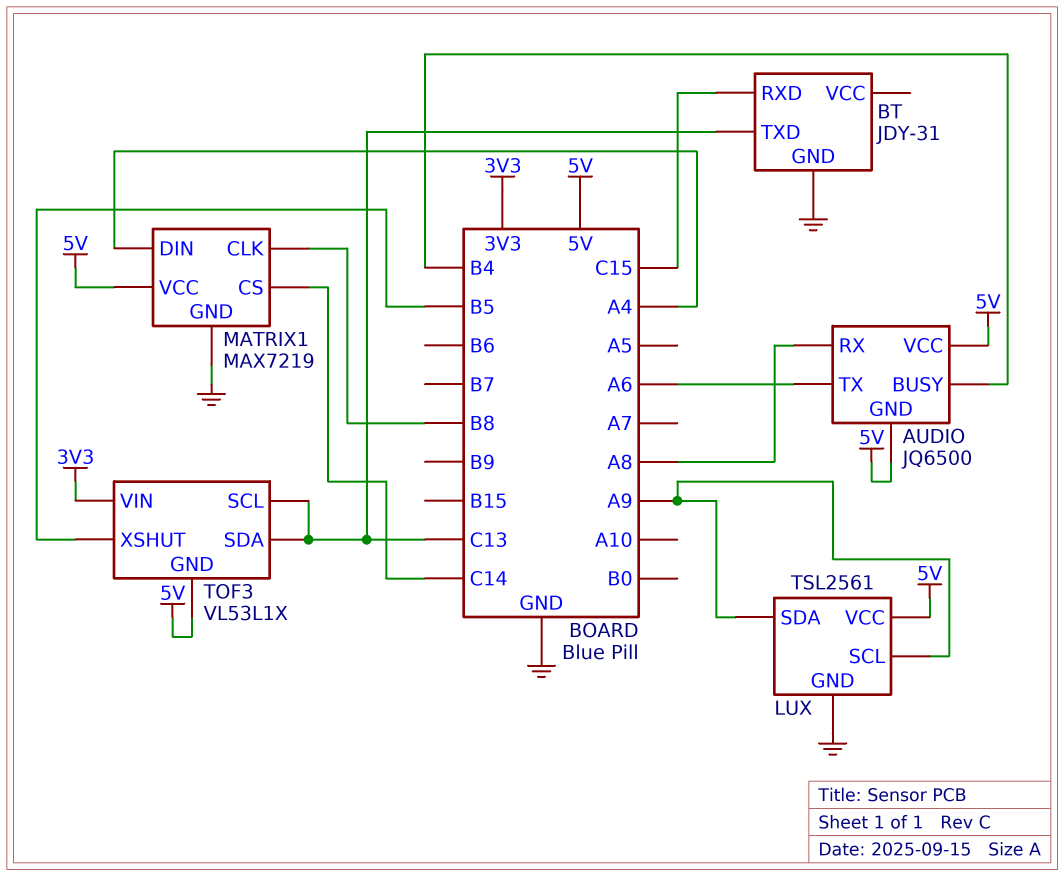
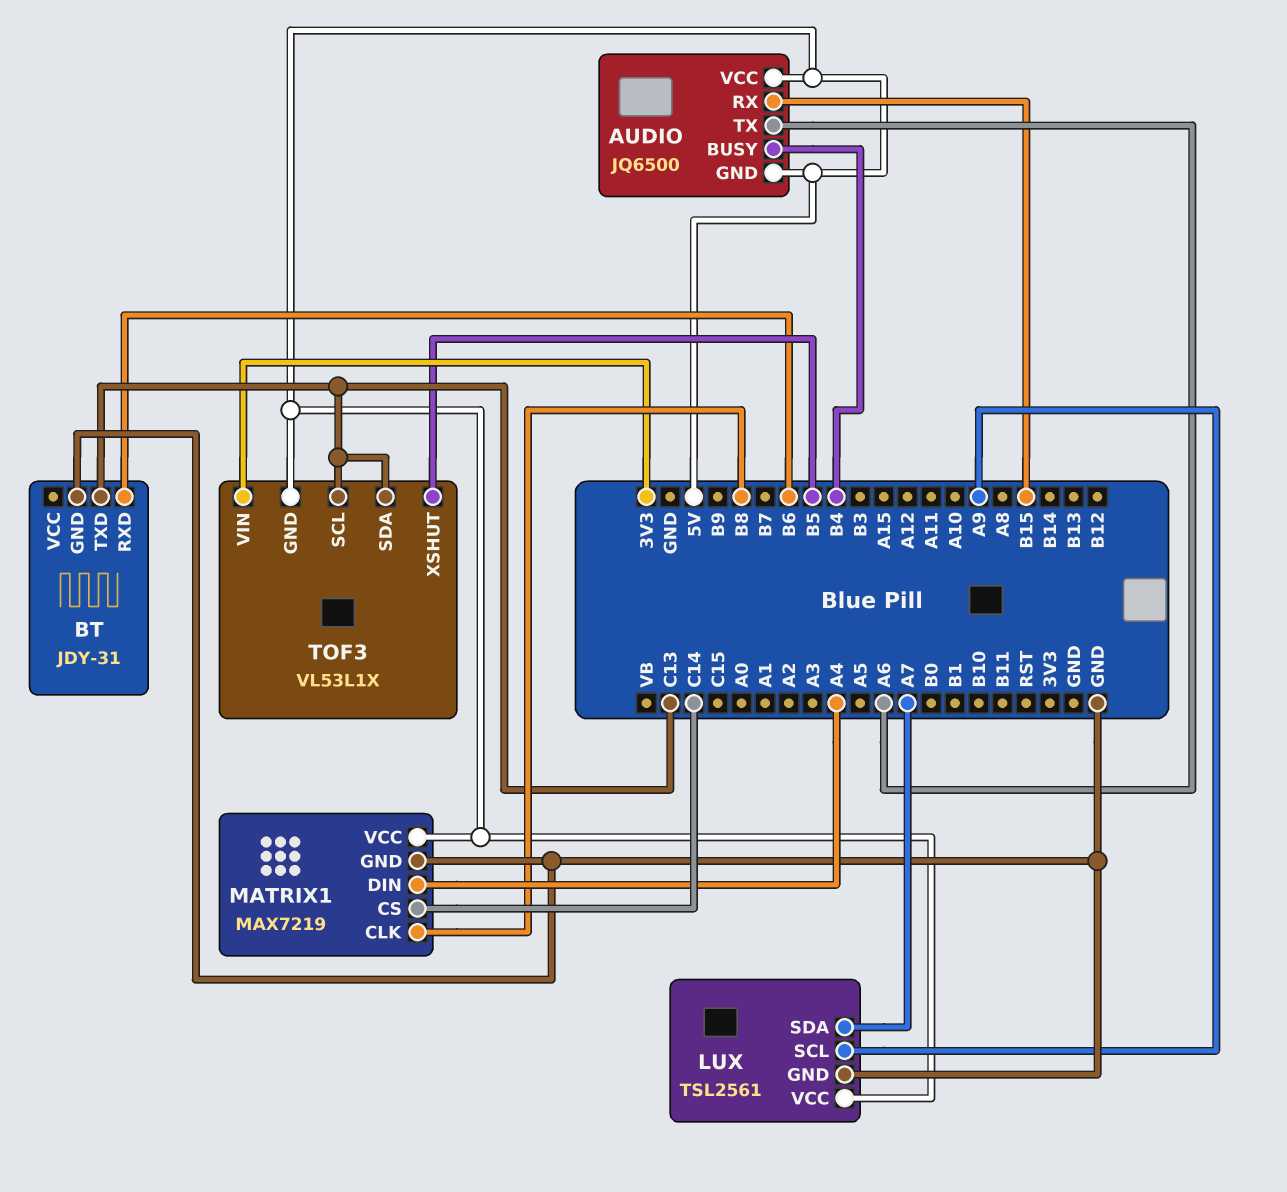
AUDIO pin RX: A8 -> B15
BT pin RXD: C15 -> B6
LUX pin SDA: A9 -> A7

